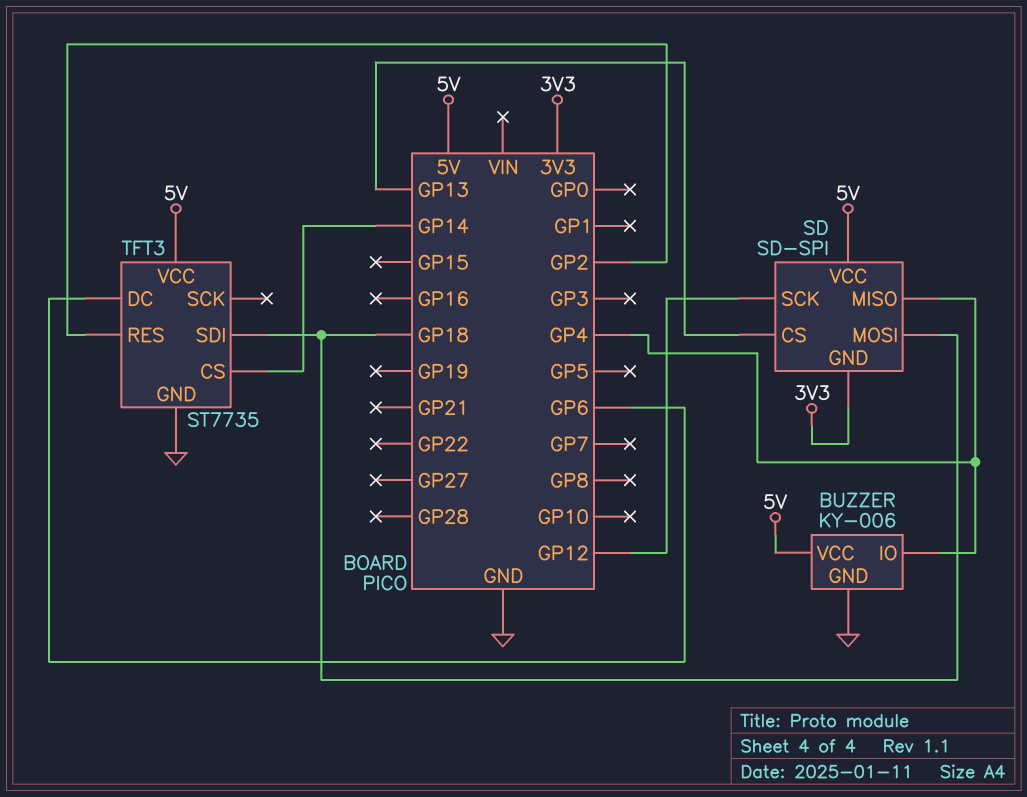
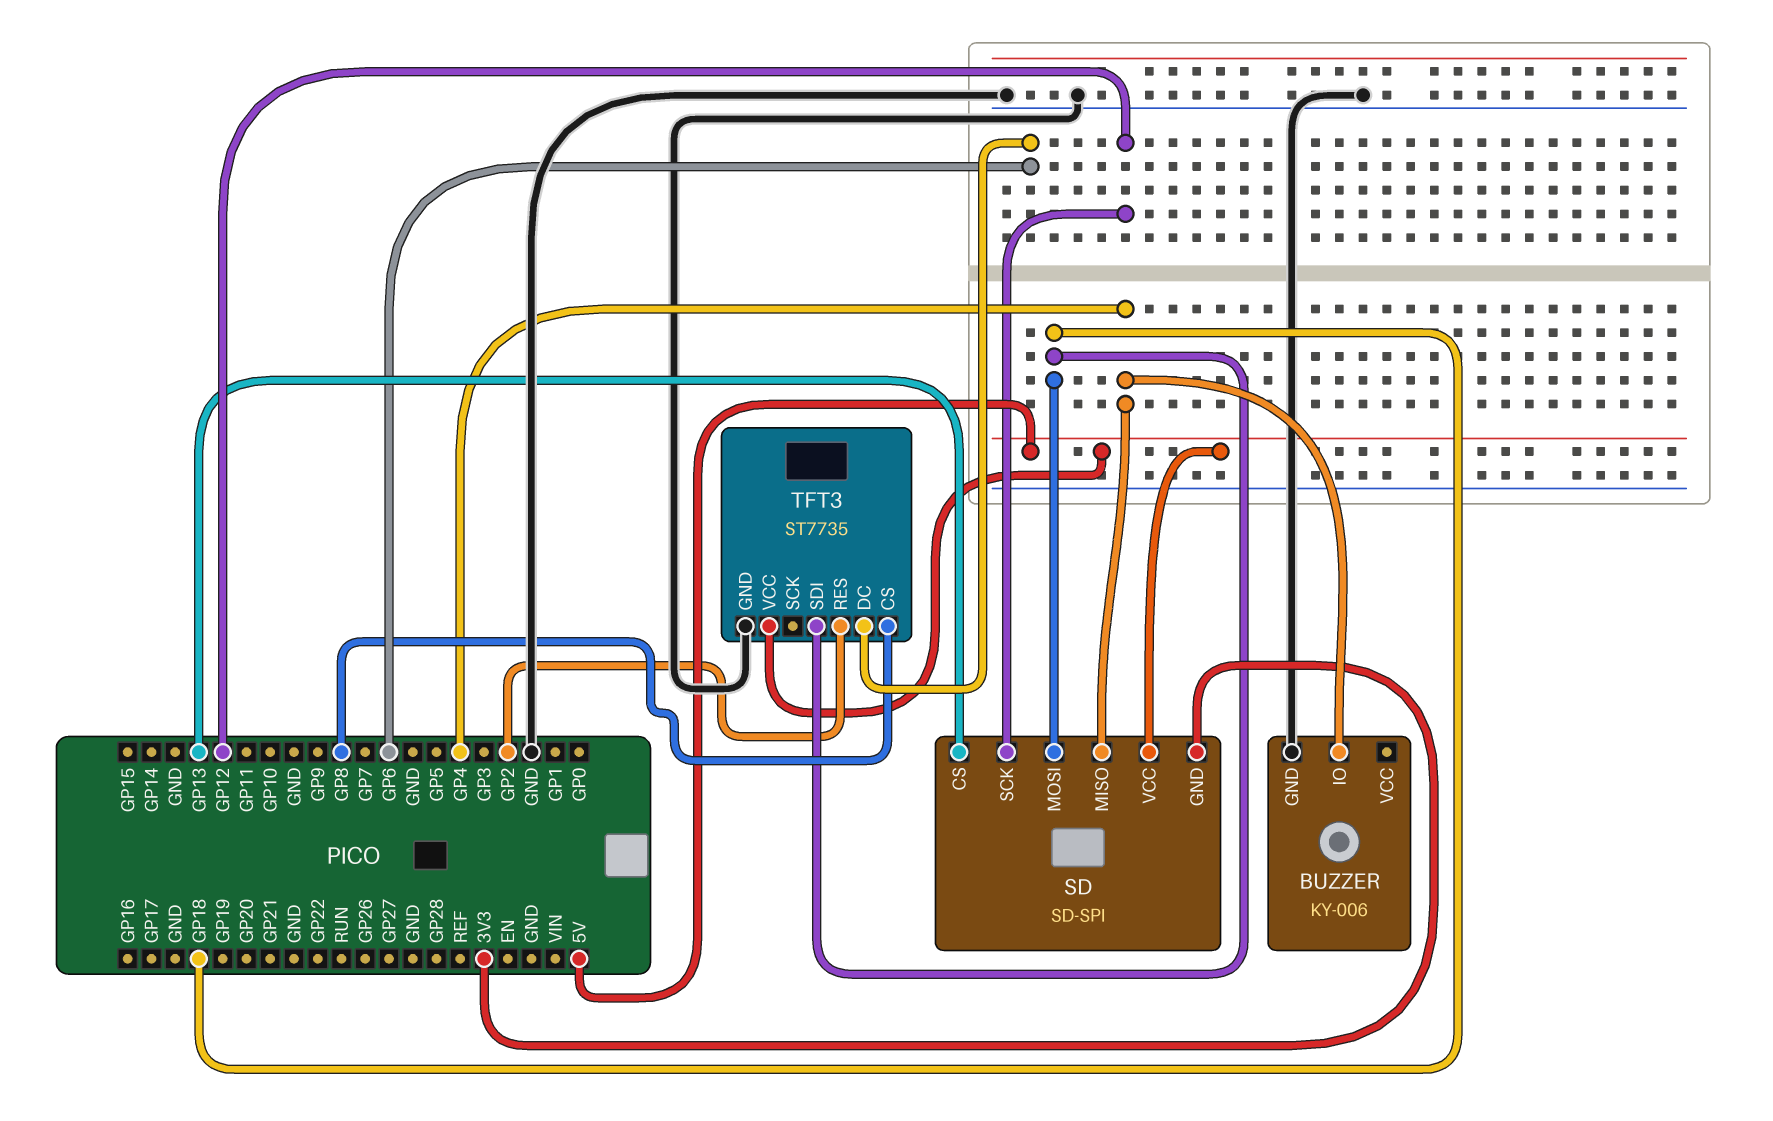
BUZZER pin VCC: 5V -> none
TFT3 pin CS: GP14 -> GP8

